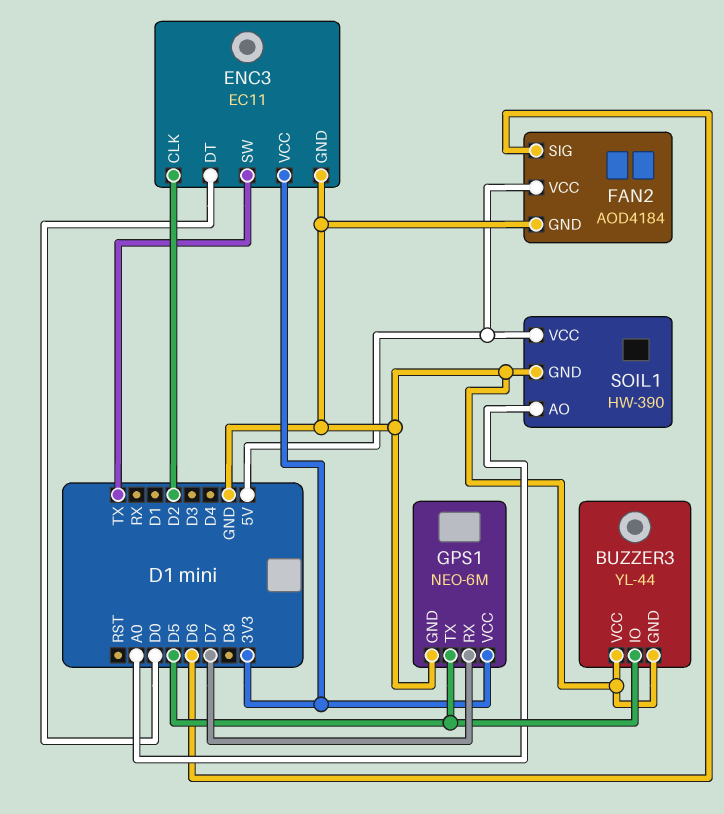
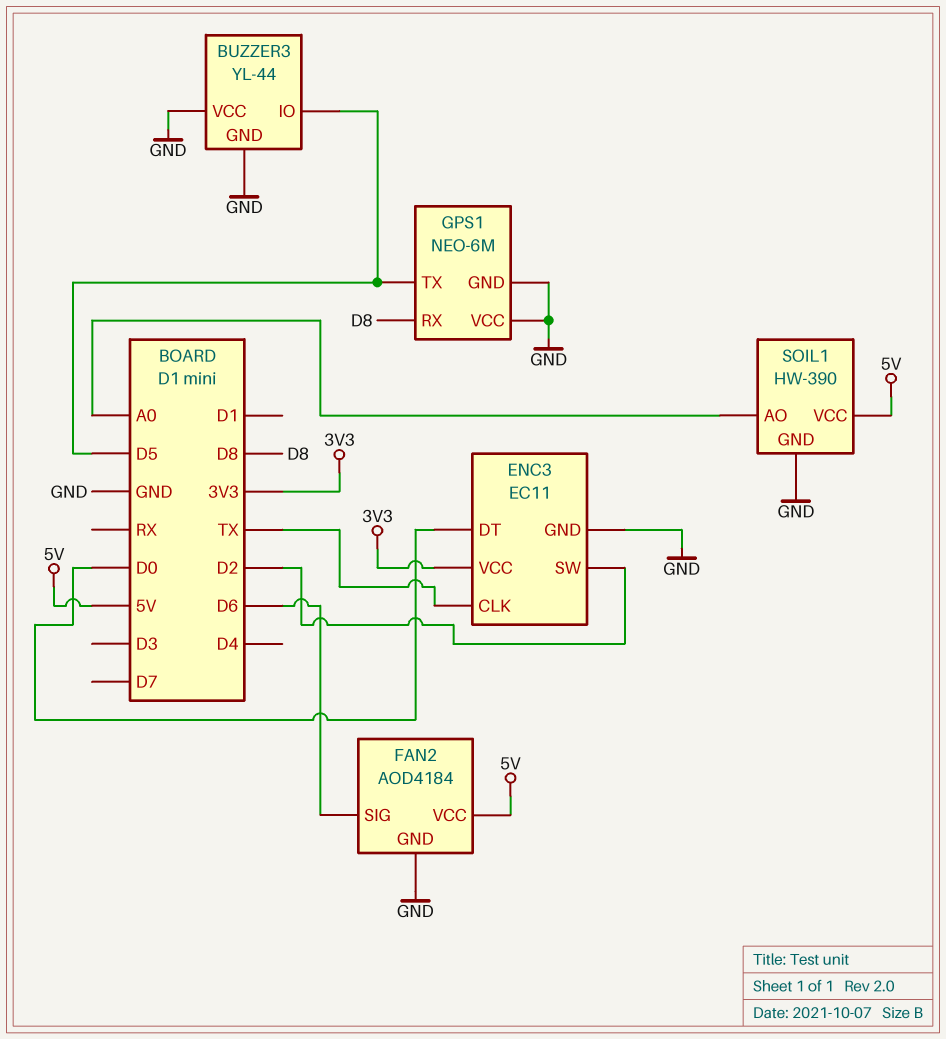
ENC3 pin CLK: D2 -> TX
ENC3 pin SW: TX -> D2
GPS1 pin RX: D7 -> D8
GPS1 pin VCC: 3V3 -> GND

